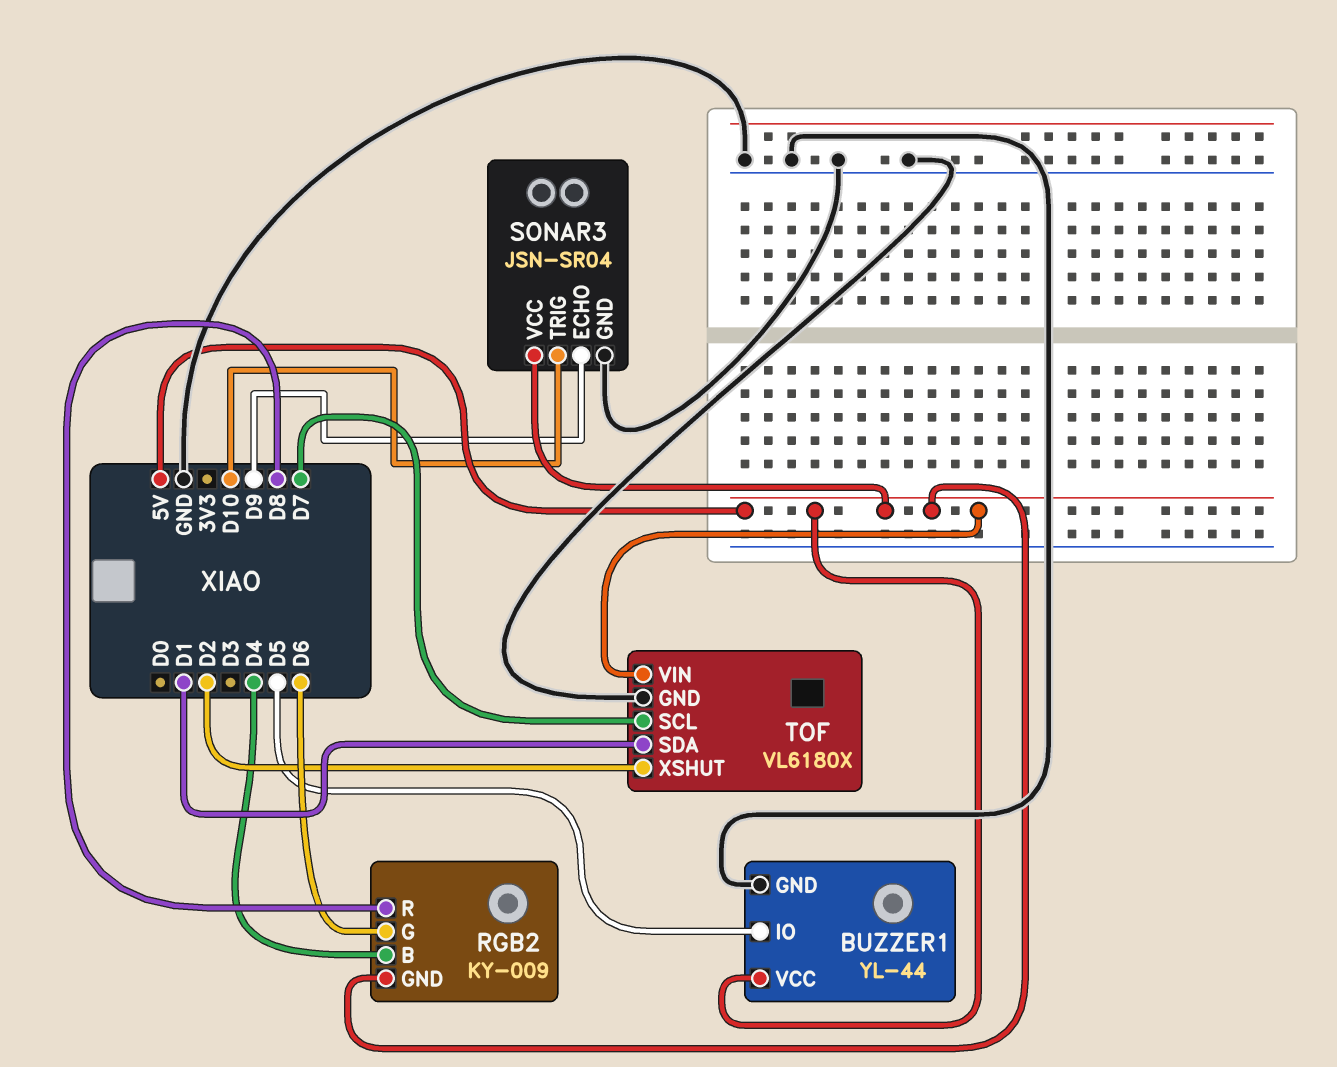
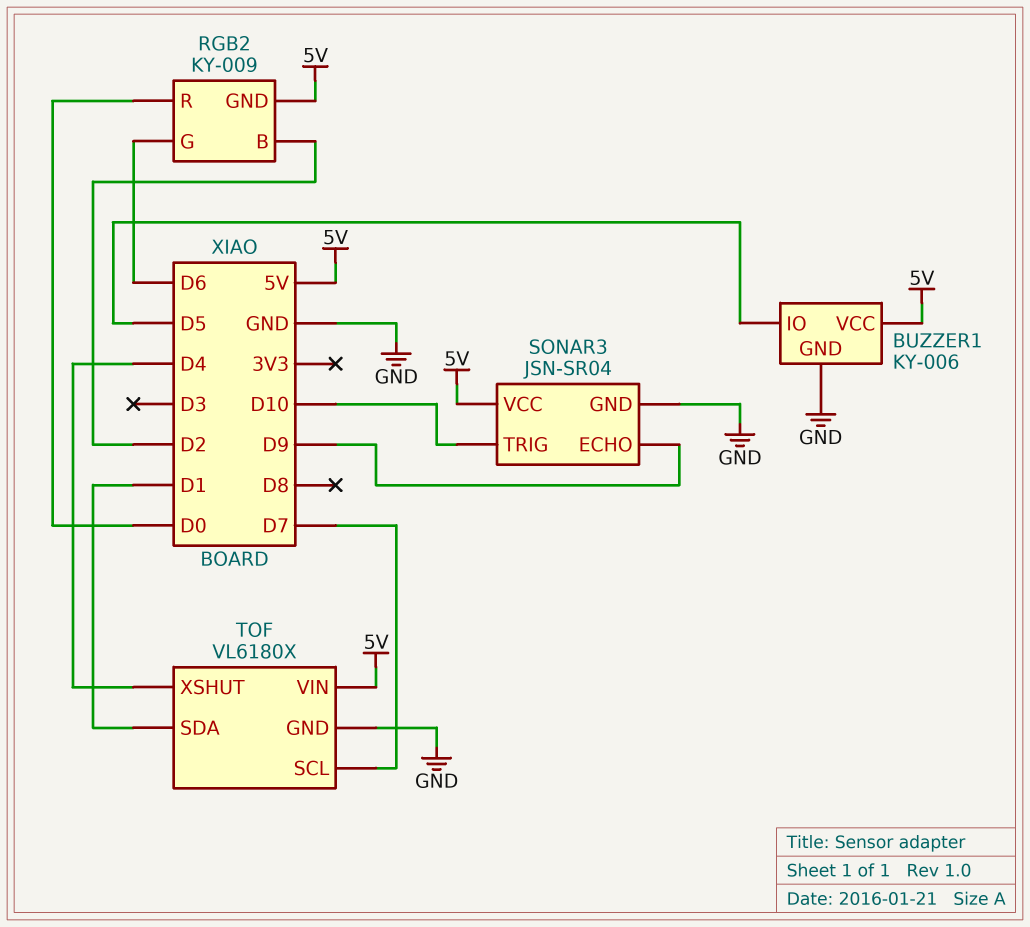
BUZZER1: YL-44 -> KY-006
RGB2 pin B: D4 -> D2
RGB2 pin R: D8 -> D0
TOF pin XSHUT: D2 -> D4

